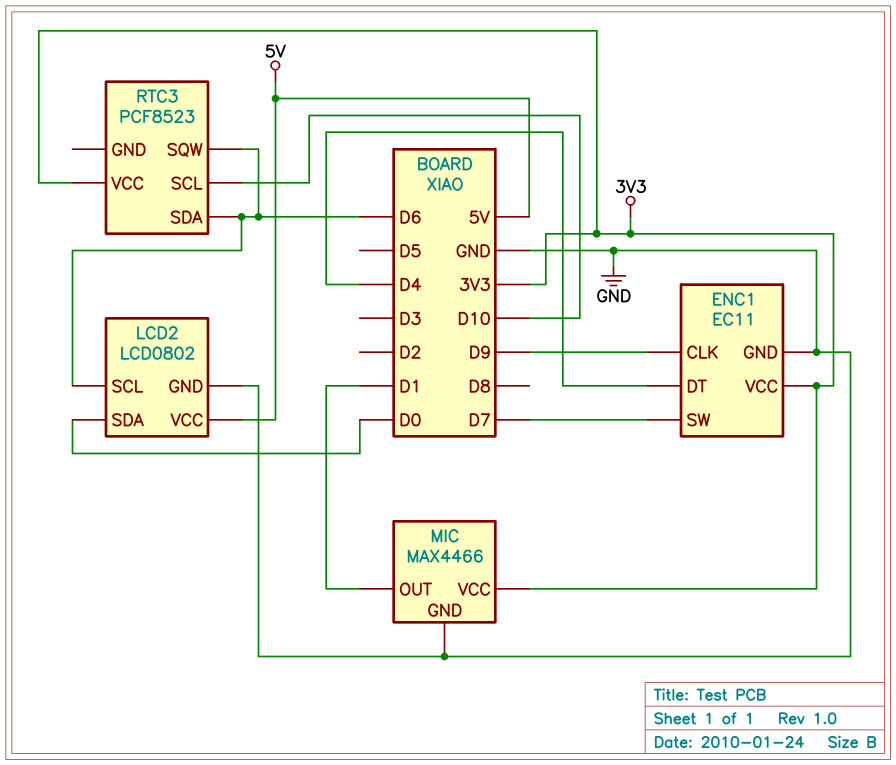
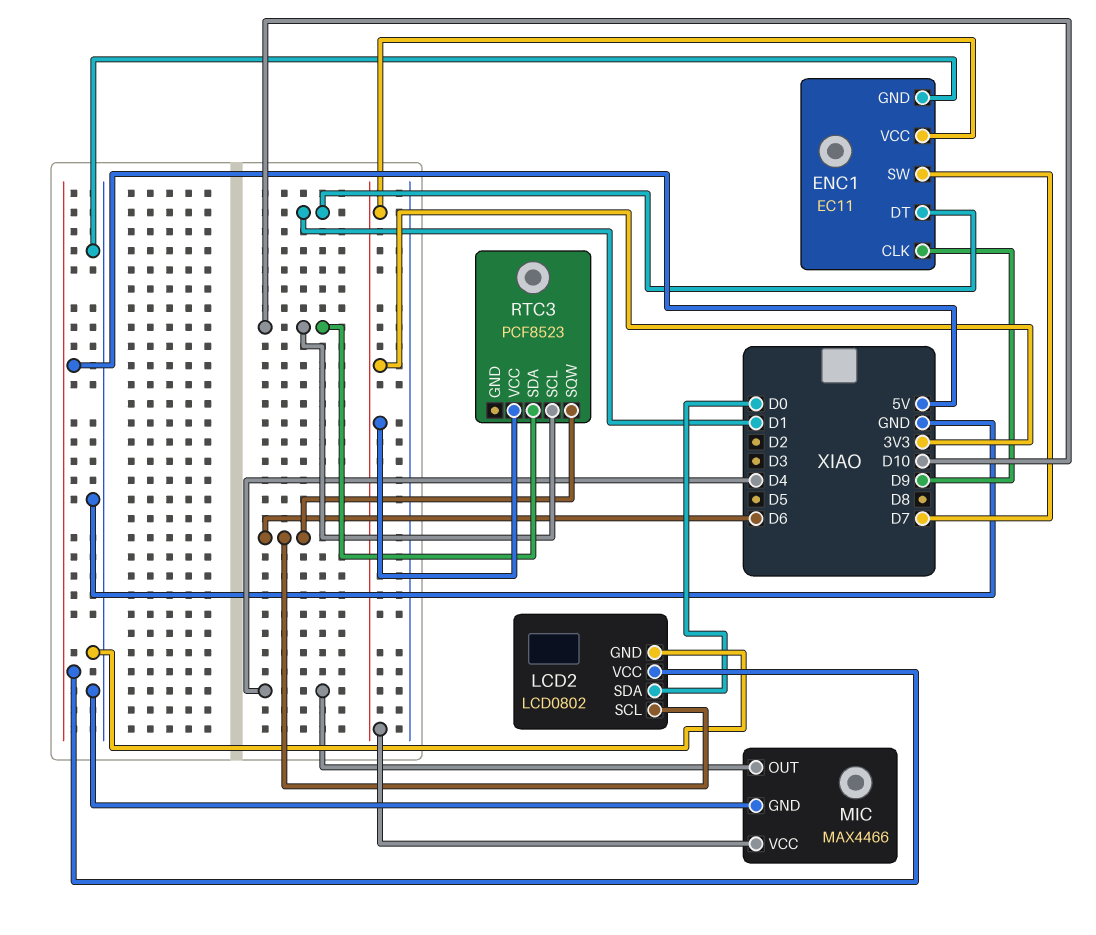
ENC1 pin DT: D4 -> D1
MIC pin OUT: D1 -> D4
RTC3 pin SDA: D6 -> D10

